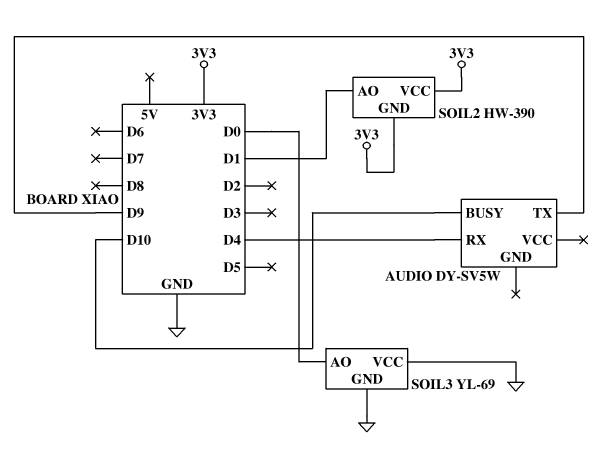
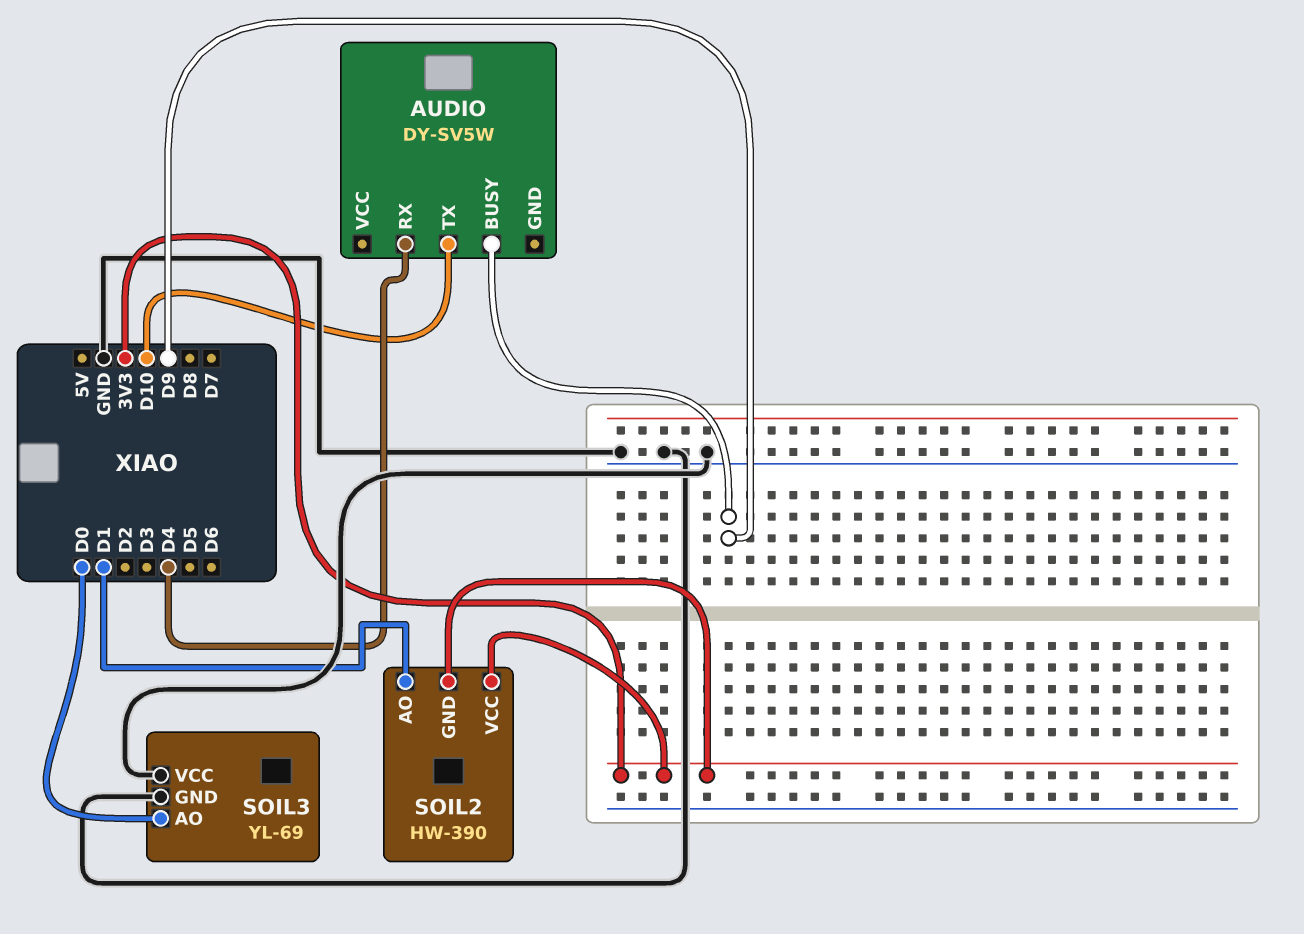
AUDIO pin BUSY: D10 -> D9
AUDIO pin TX: D9 -> D10

